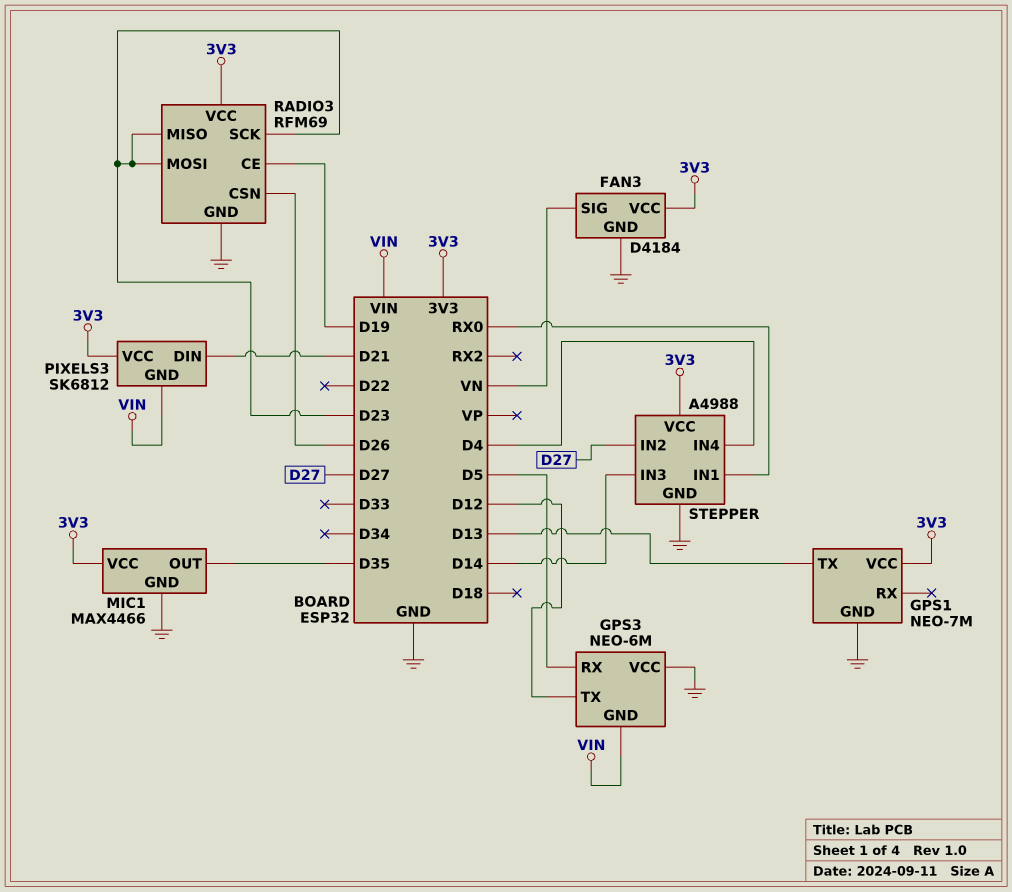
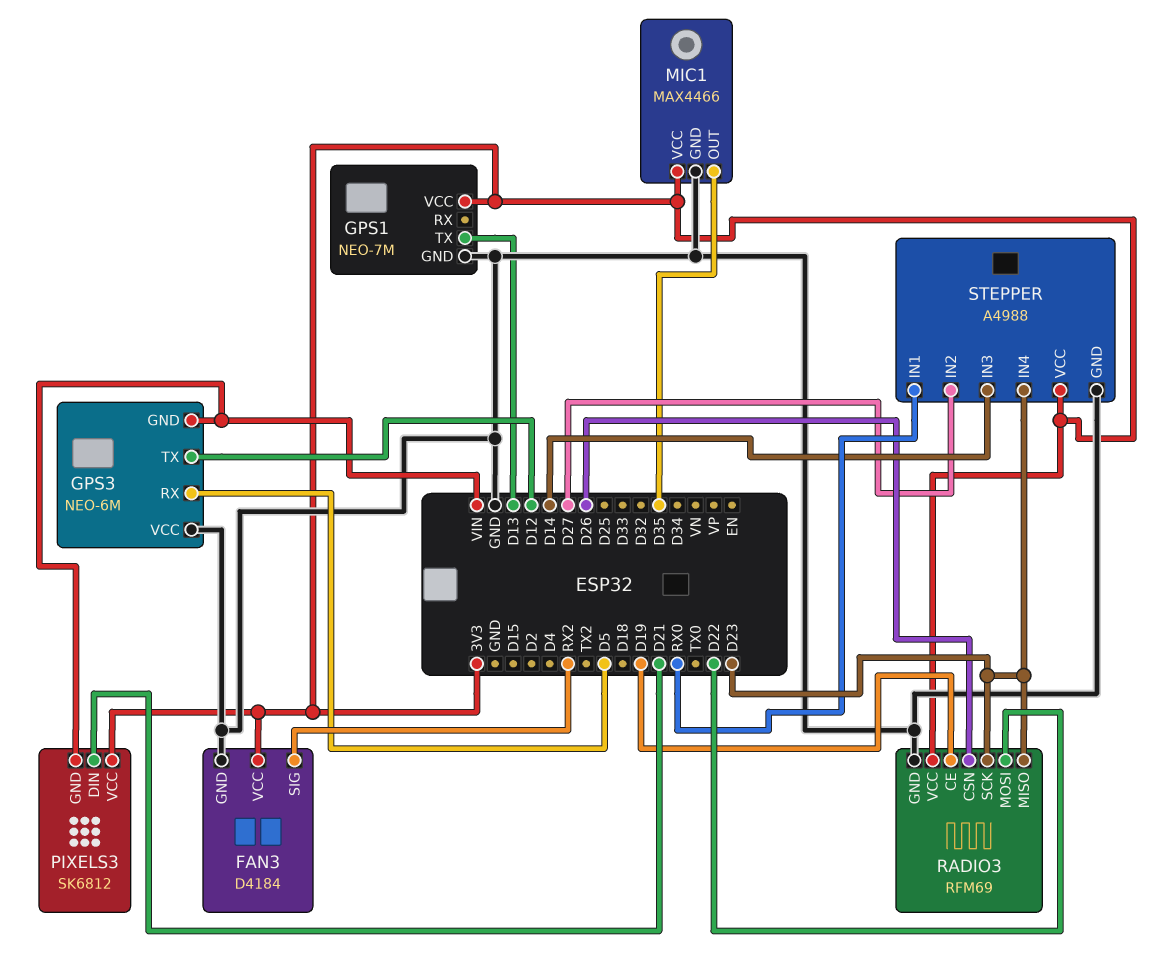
FAN3 pin SIG: VN -> RX2
RADIO3 pin MOSI: D23 -> D22
STEPPER pin IN4: D4 -> D23

